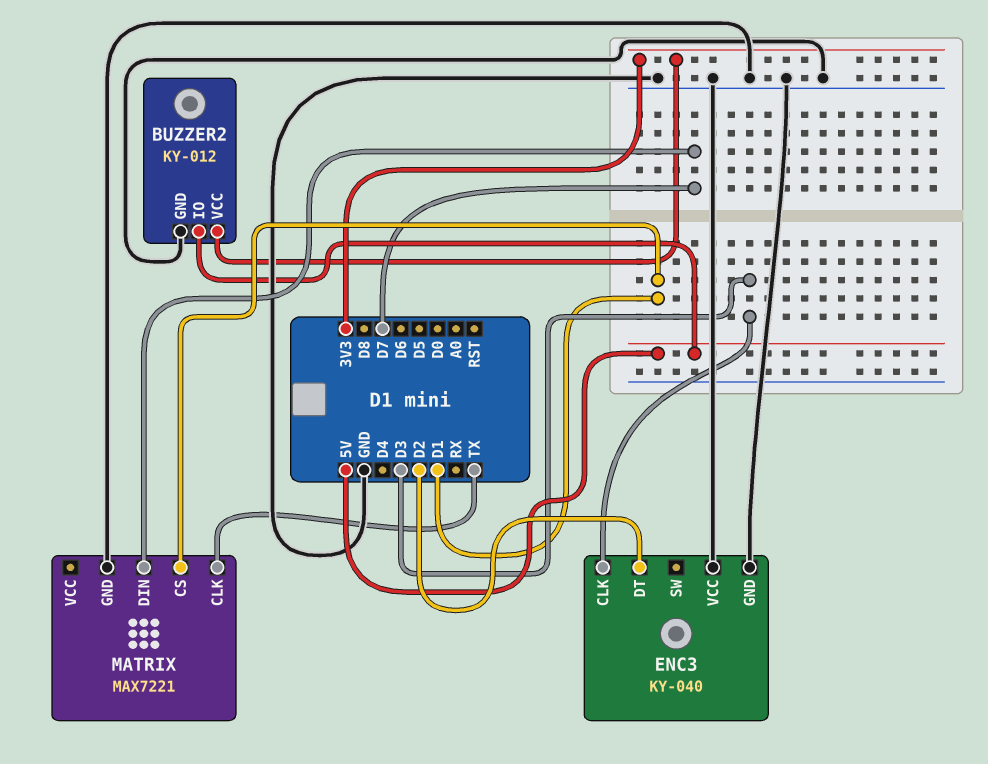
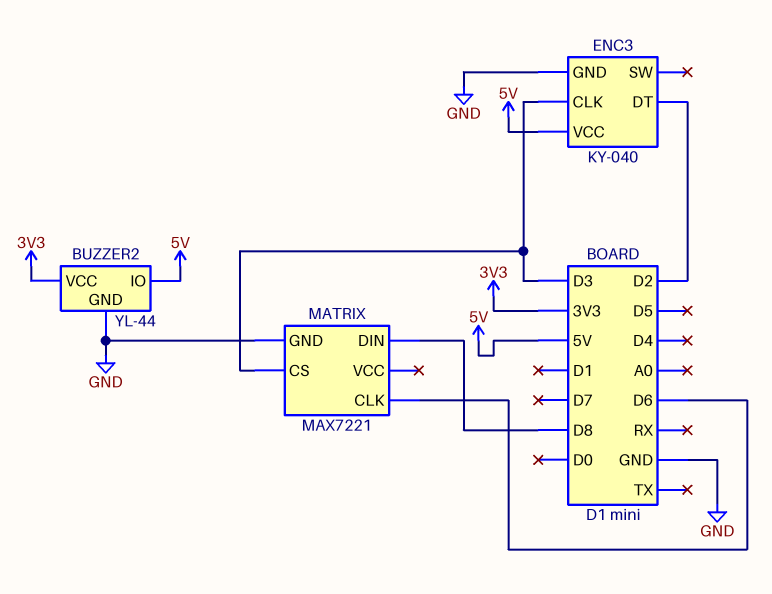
BUZZER2: KY-012 -> YL-44
ENC3 pin VCC: GND -> 5V
MATRIX pin CLK: TX -> D6
MATRIX pin CS: D1 -> D3
MATRIX pin DIN: D7 -> D8

